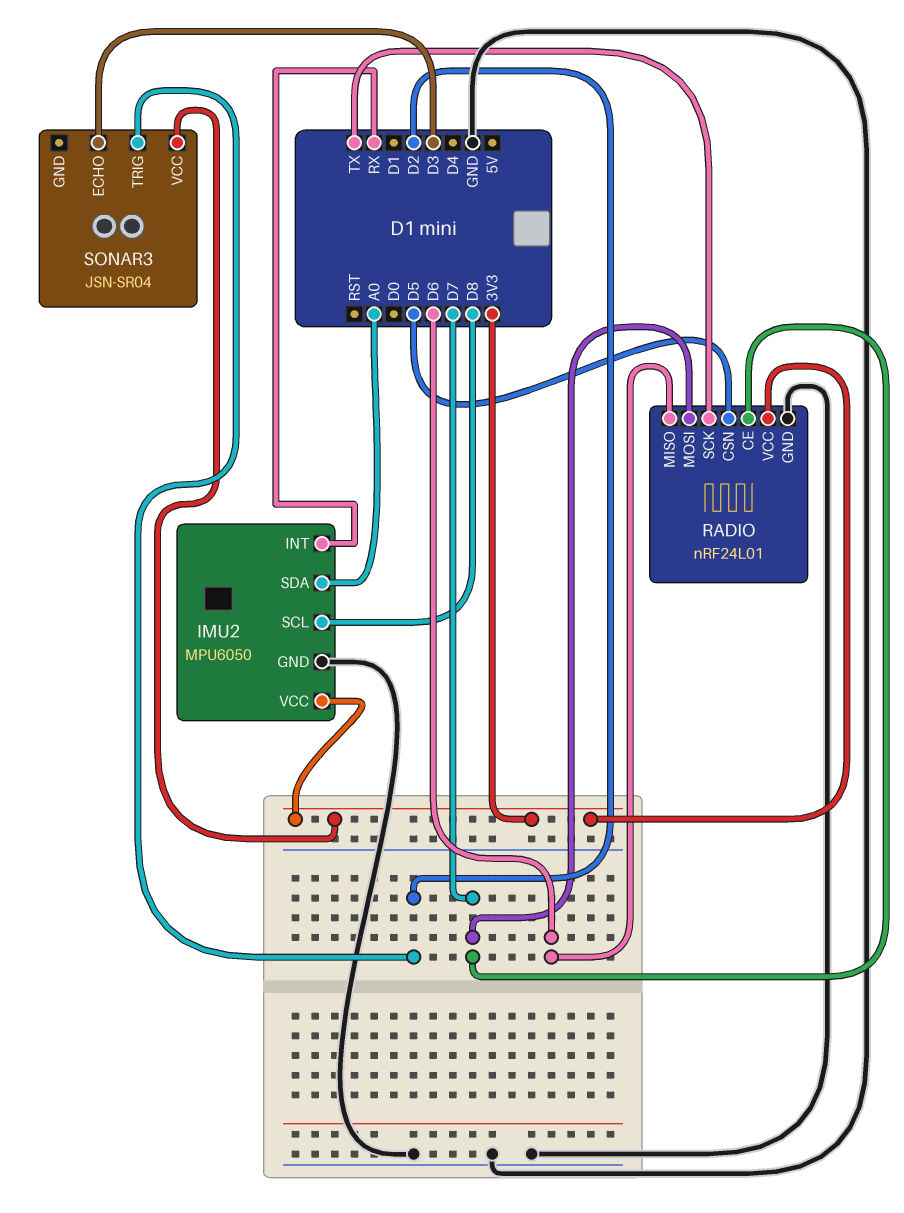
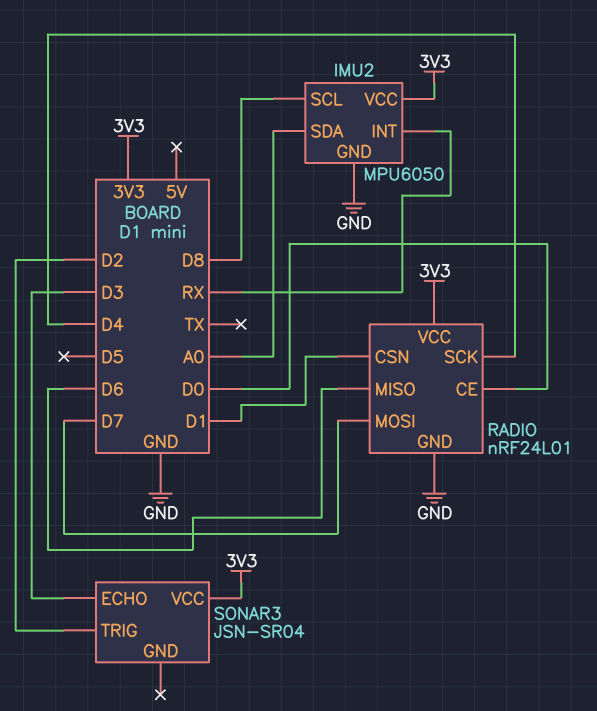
RADIO pin CE: D7 -> D0
RADIO pin CSN: D5 -> D1
RADIO pin SCK: TX -> D4

